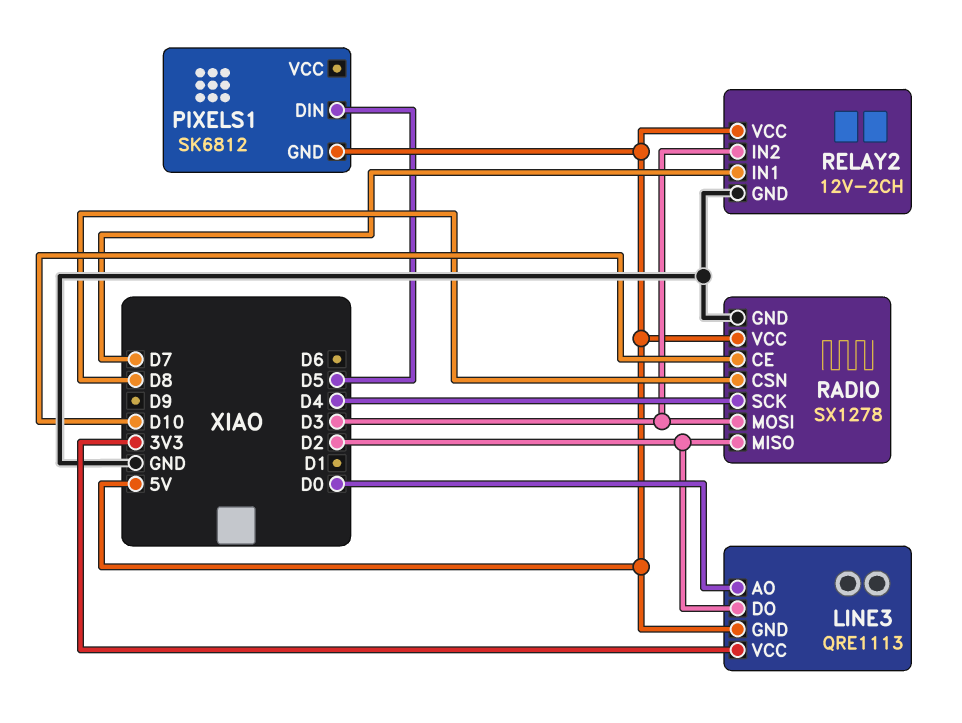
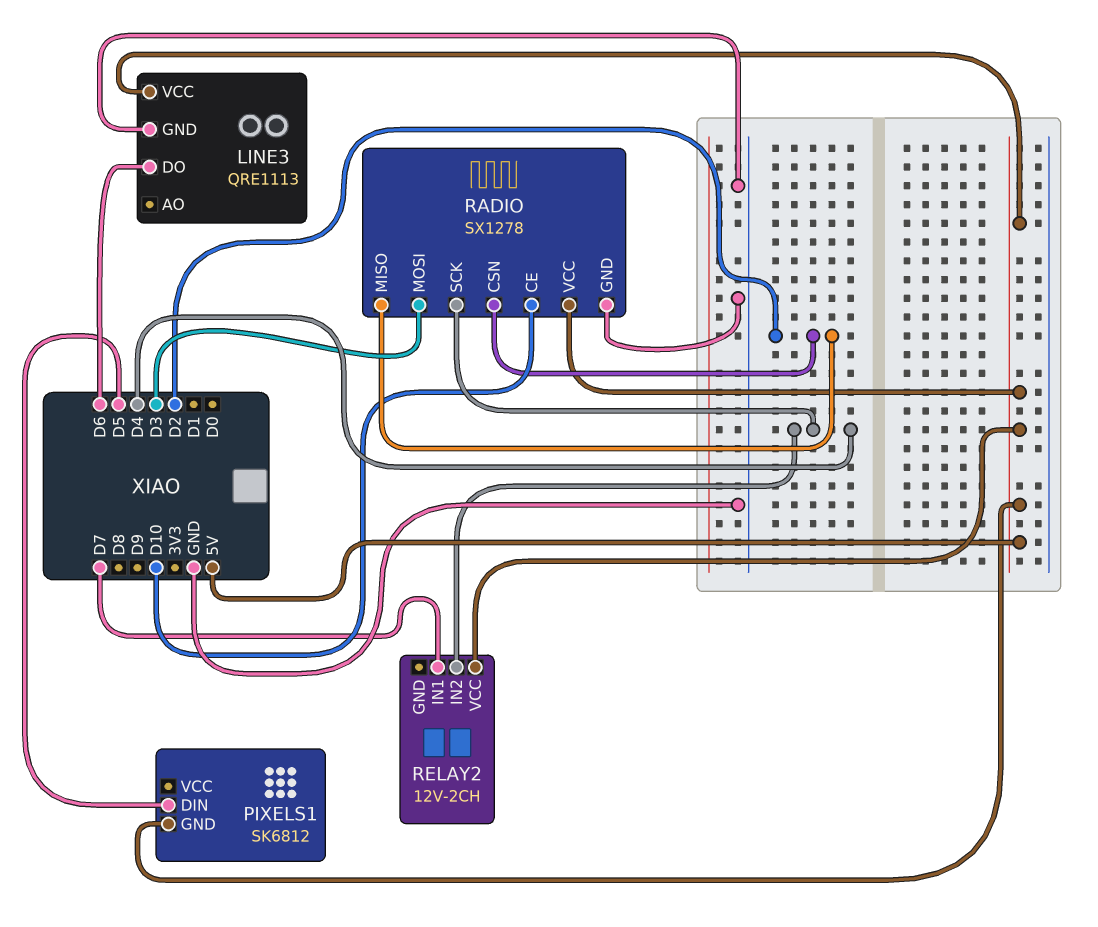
LINE3 pin AO: D0 -> none
LINE3 pin DO: D2 -> D6
LINE3 pin GND: 5V -> GND
LINE3 pin VCC: 3V3 -> 5V
RADIO pin CSN: D8 -> D2
RELAY2 pin GND: GND -> none
RELAY2 pin IN2: D3 -> D4

